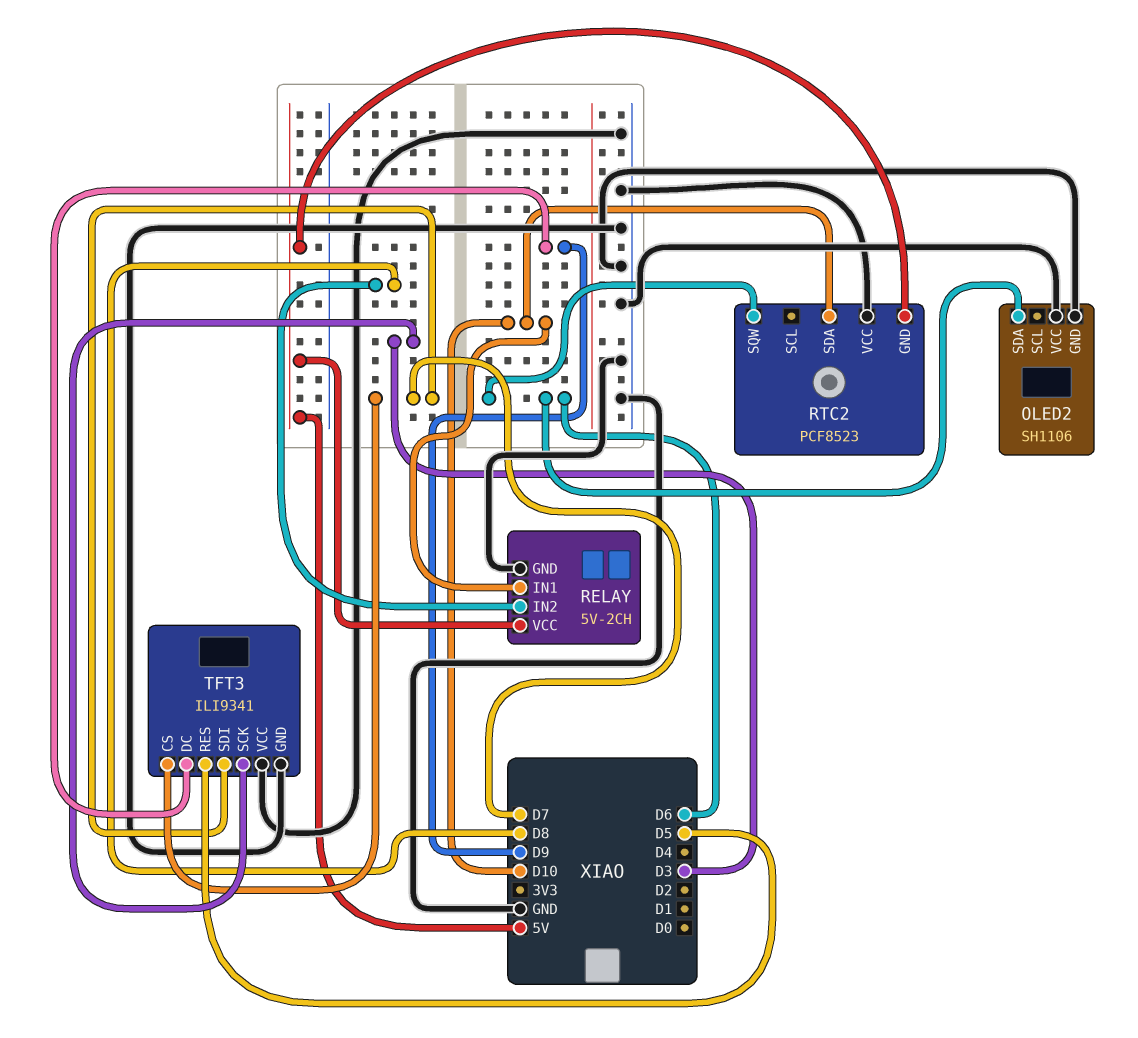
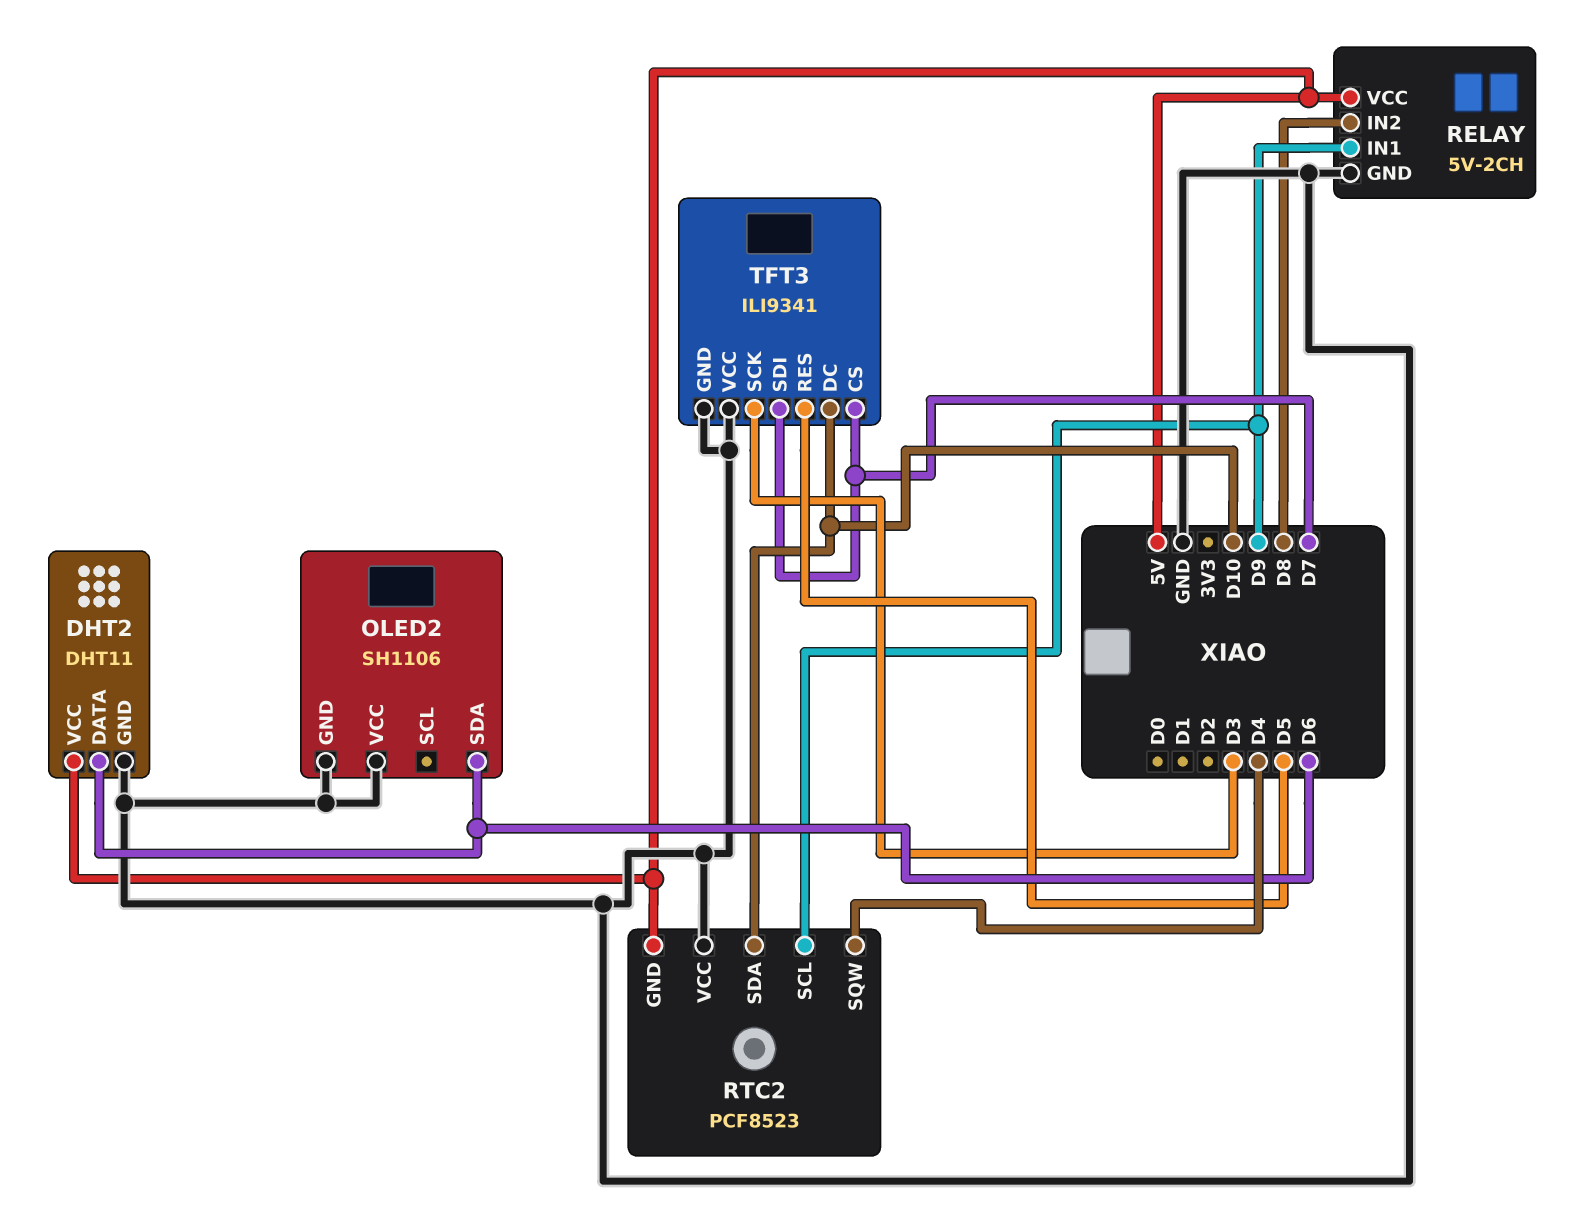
DHT2: none -> DHT11
DHT2 pin DATA: none -> D6
DHT2 pin GND: none -> GND
DHT2 pin VCC: none -> 5V
RELAY pin IN1: D10 -> D9
RTC2 pin SCL: none -> D9
RTC2 pin SQW: D6 -> D4
TFT3 pin DC: D9 -> D10

